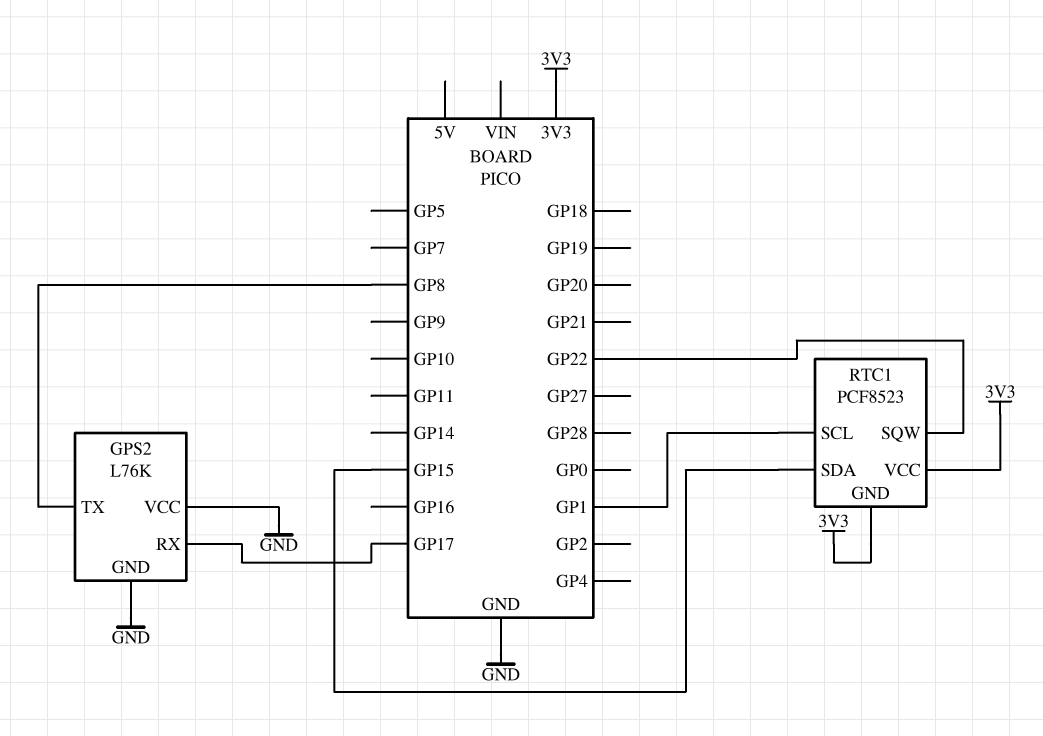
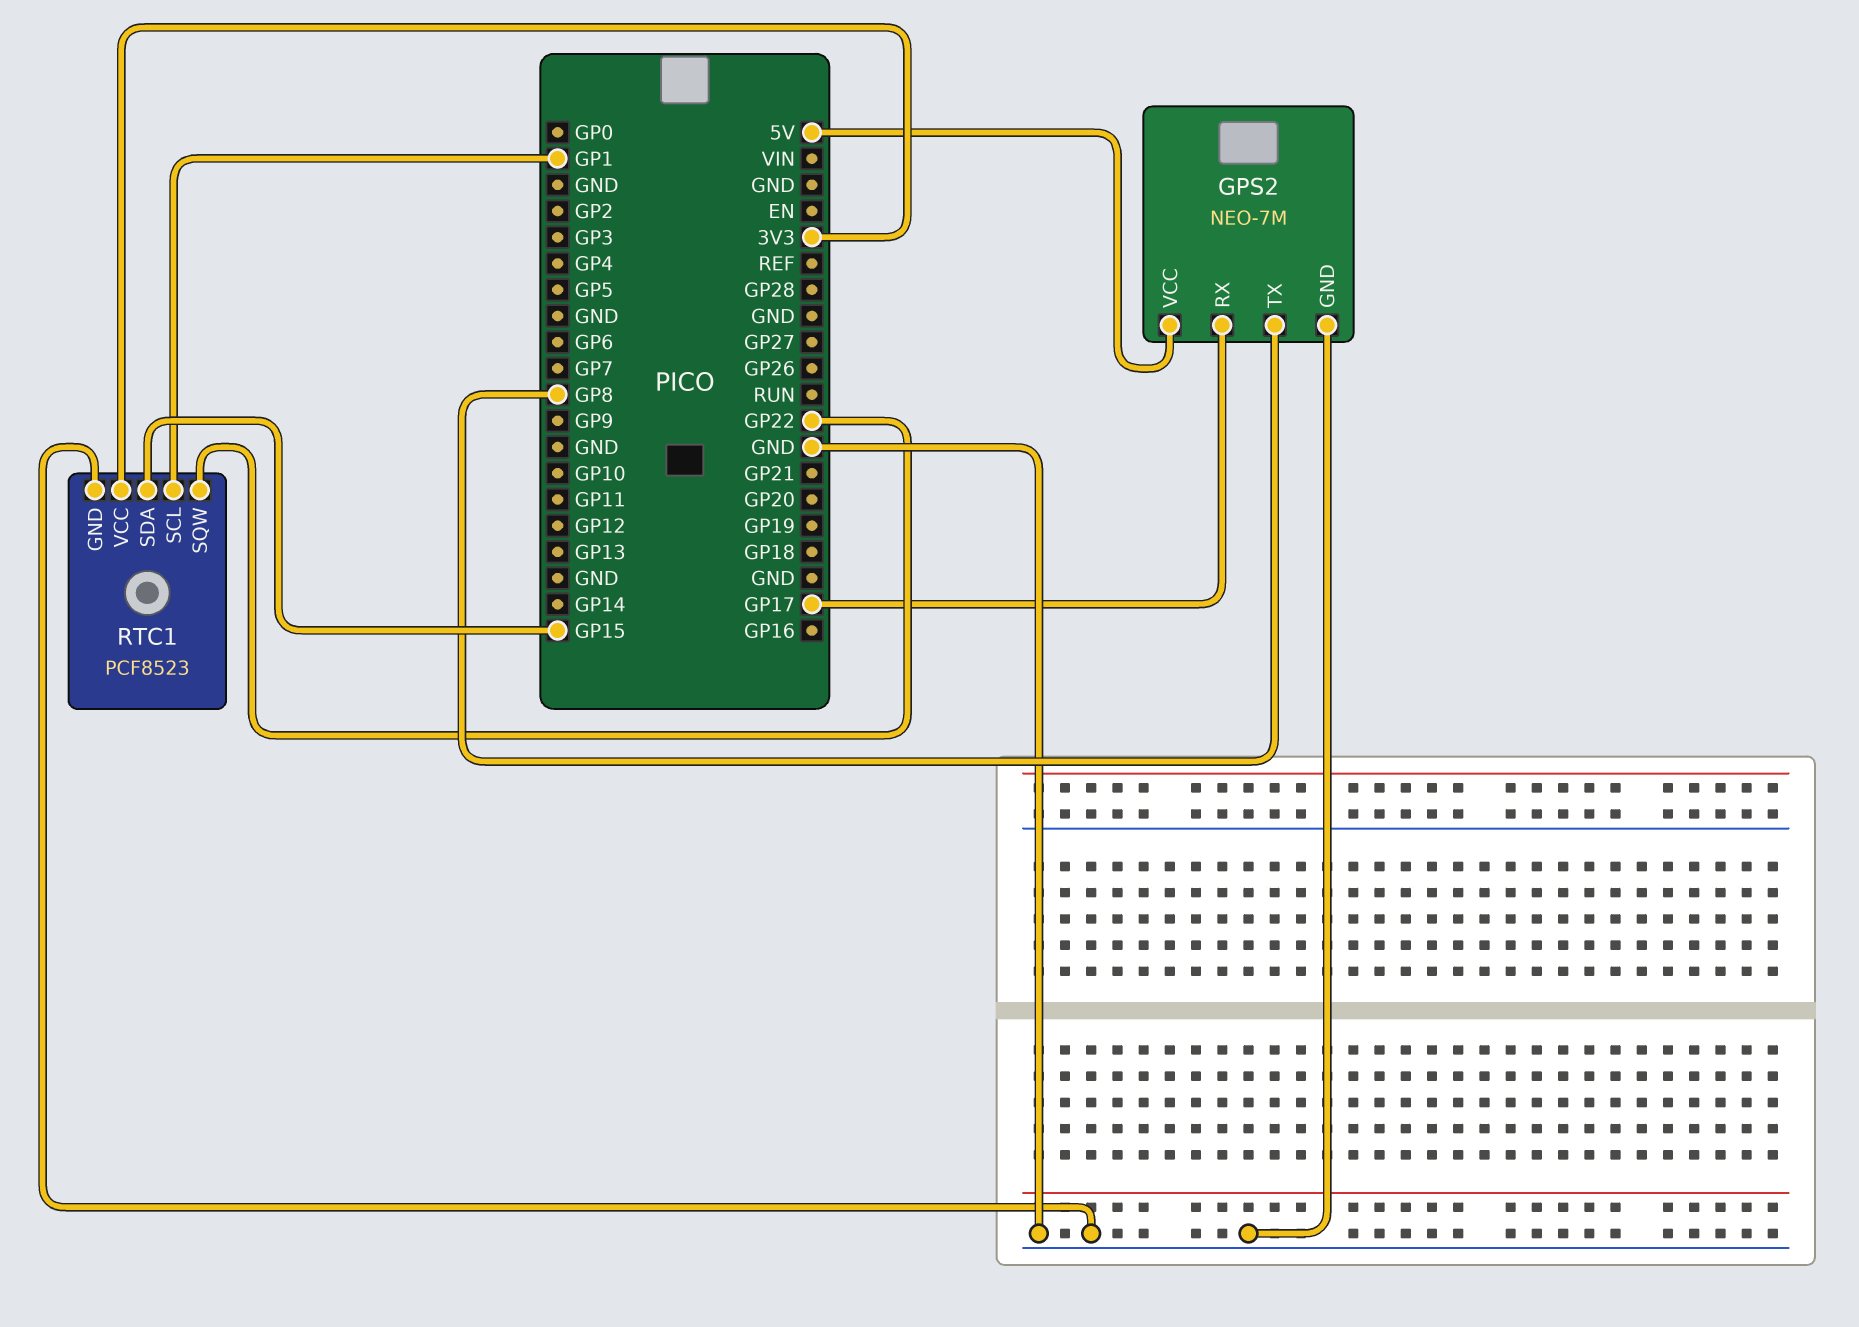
GPS2: L76K -> NEO-7M
GPS2 pin VCC: GND -> 5V
RTC1 pin GND: 3V3 -> GND

